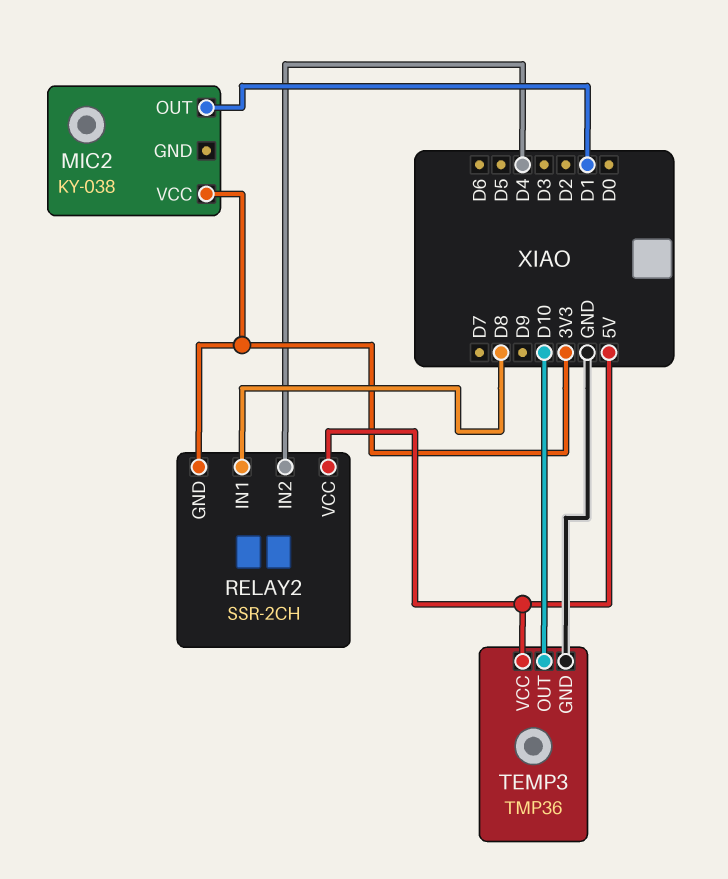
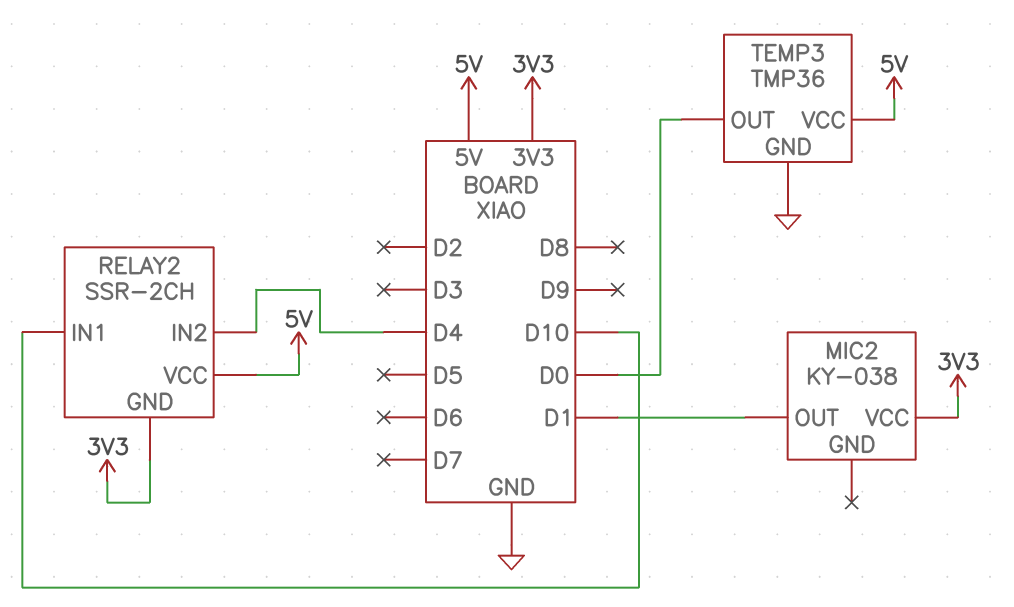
RELAY2 pin IN1: D8 -> D10
TEMP3 pin OUT: D10 -> D0

